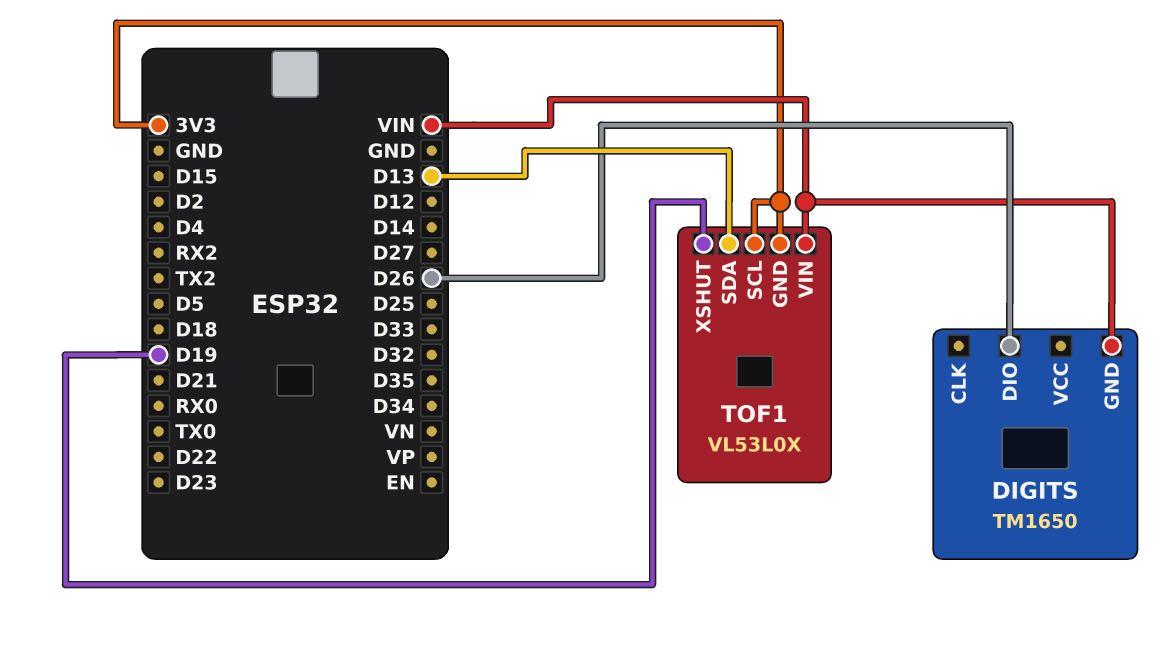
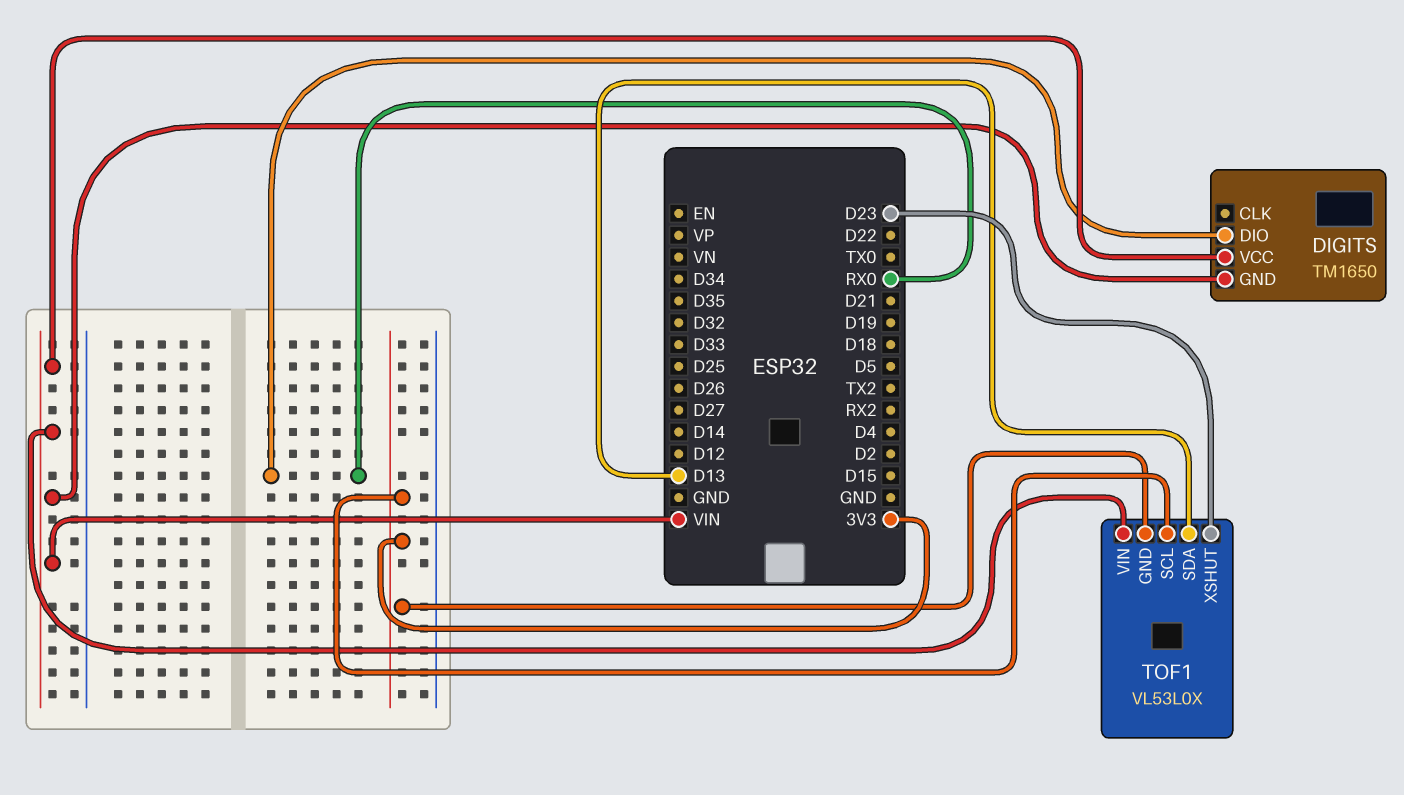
DIGITS pin DIO: D26 -> RX0
DIGITS pin VCC: none -> VIN
TOF1 pin XSHUT: D19 -> D23

